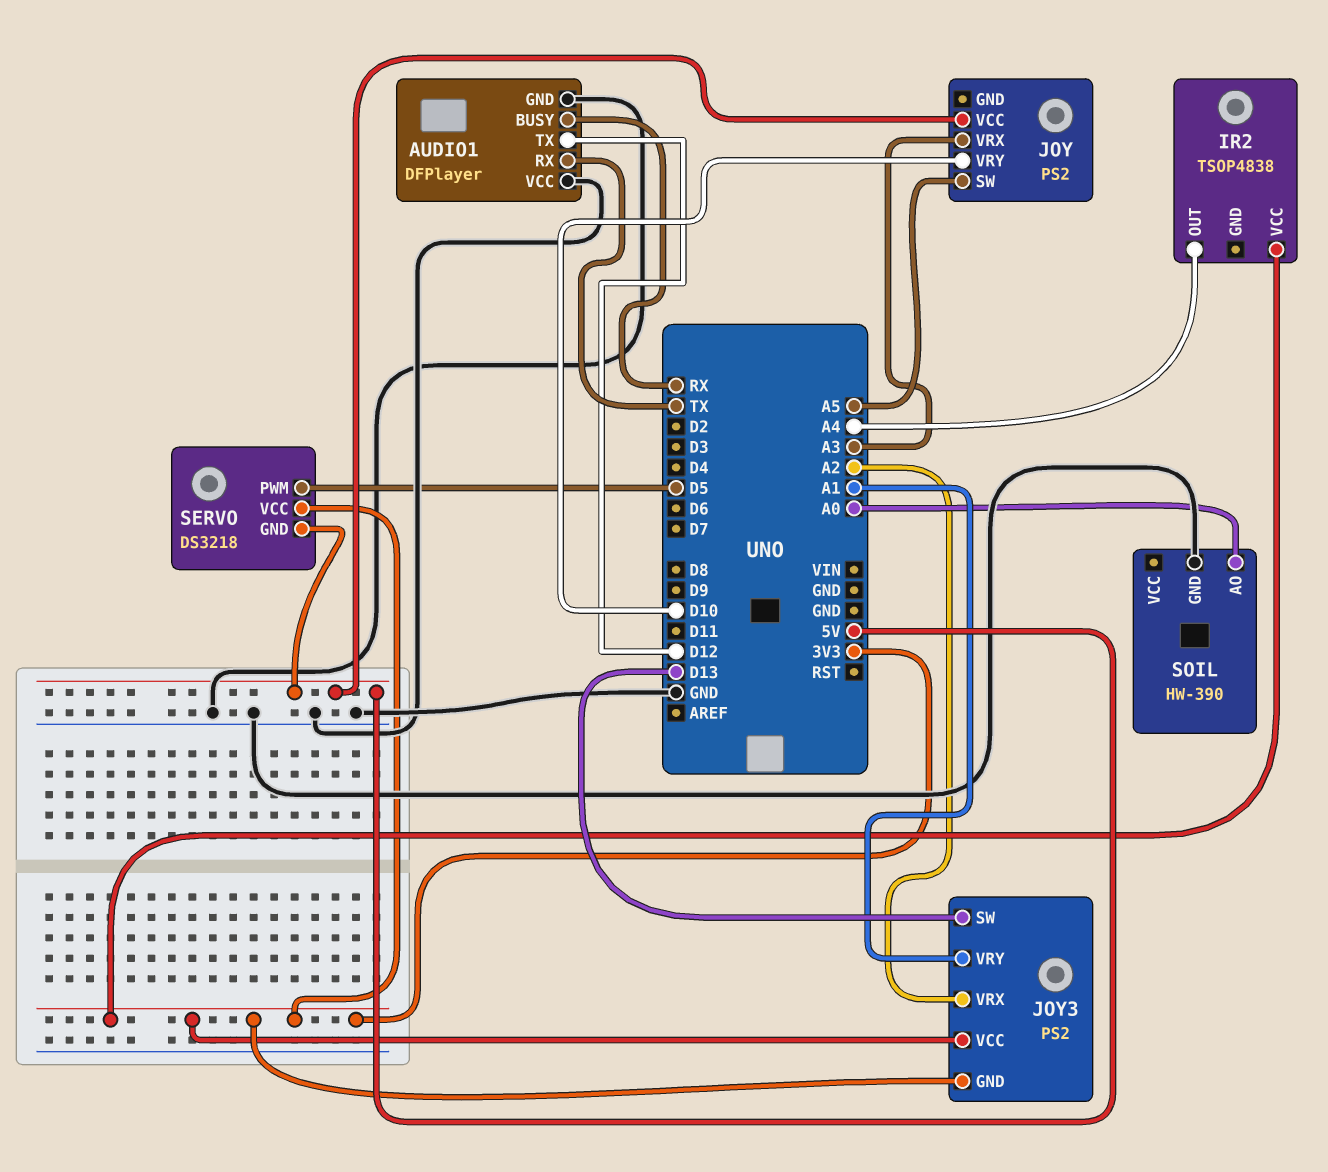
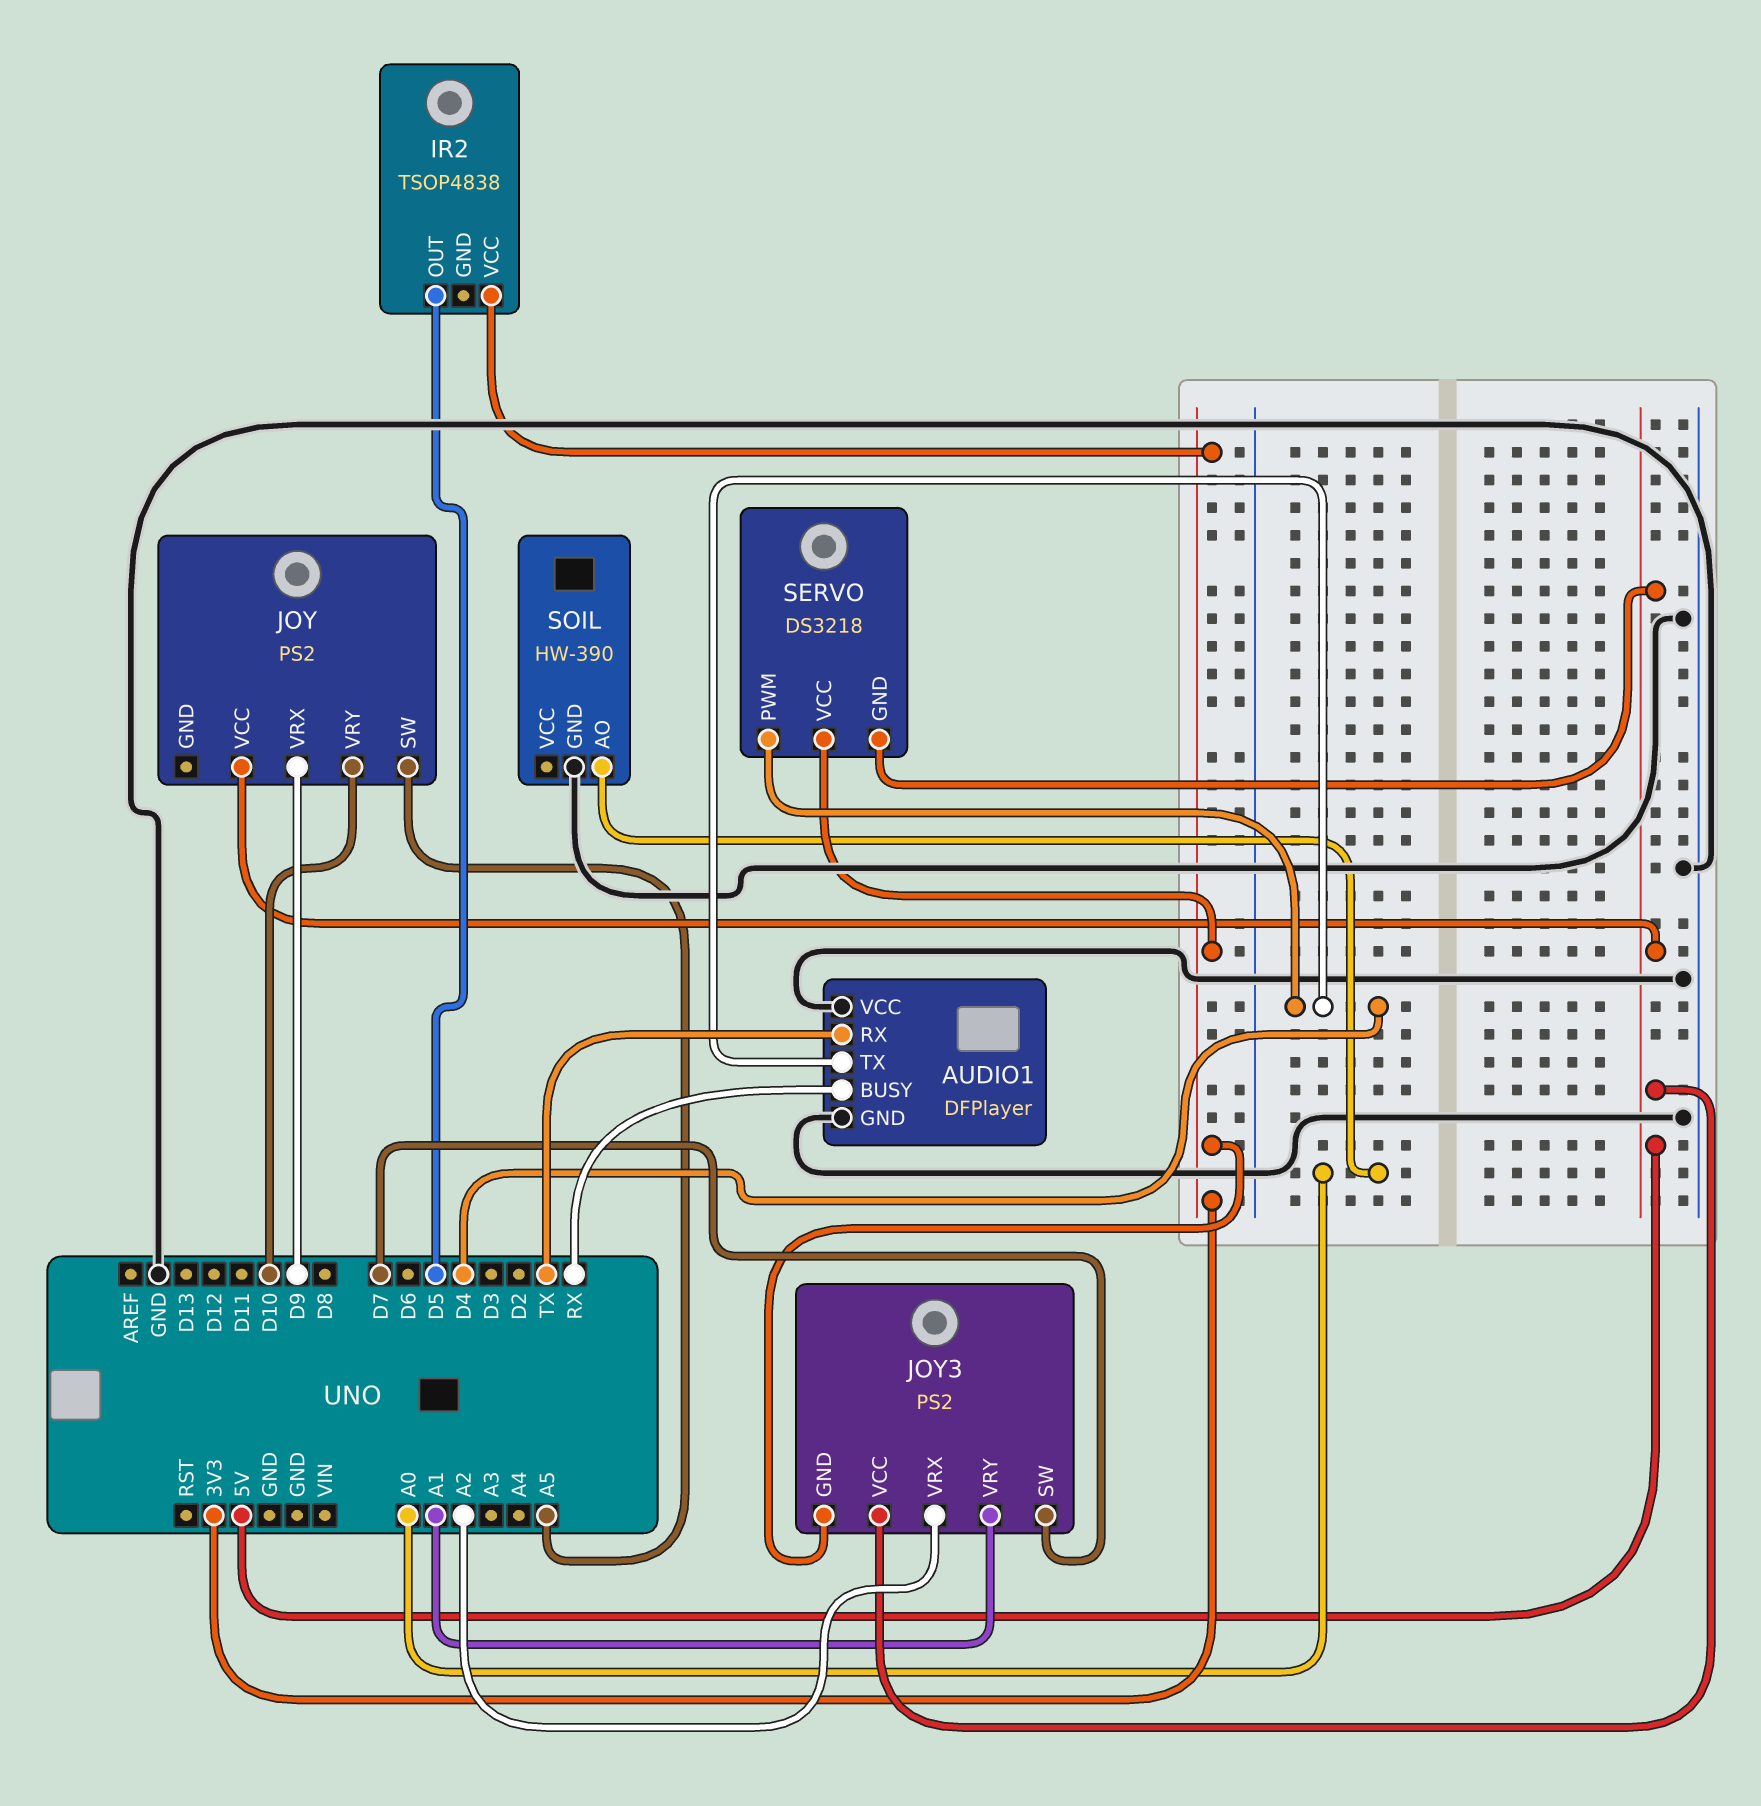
AUDIO1 pin TX: D12 -> D4
IR2 pin OUT: A4 -> D5
JOY pin VRX: A3 -> D9
JOY3 pin SW: D13 -> D7
JOY3 pin VCC: 3V3 -> 5V
SERVO pin PWM: D5 -> D4

